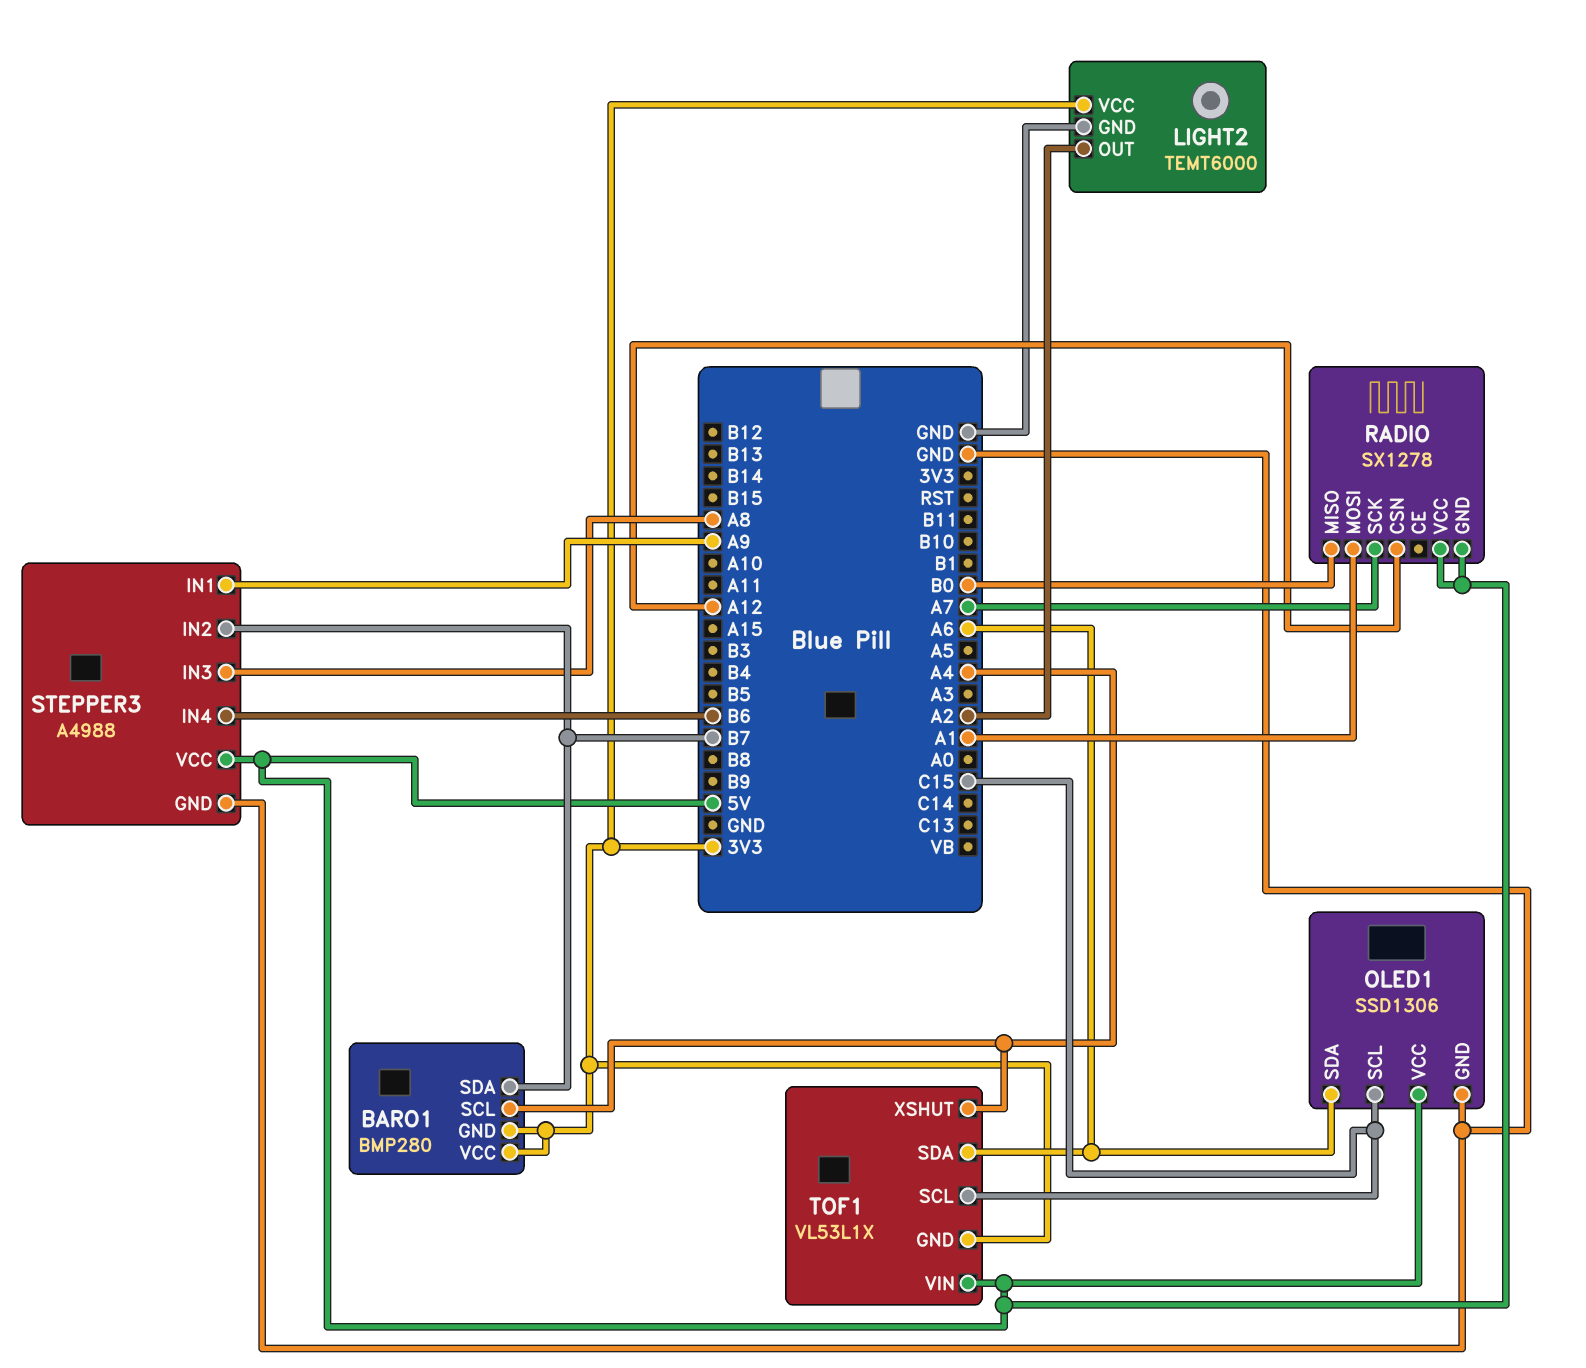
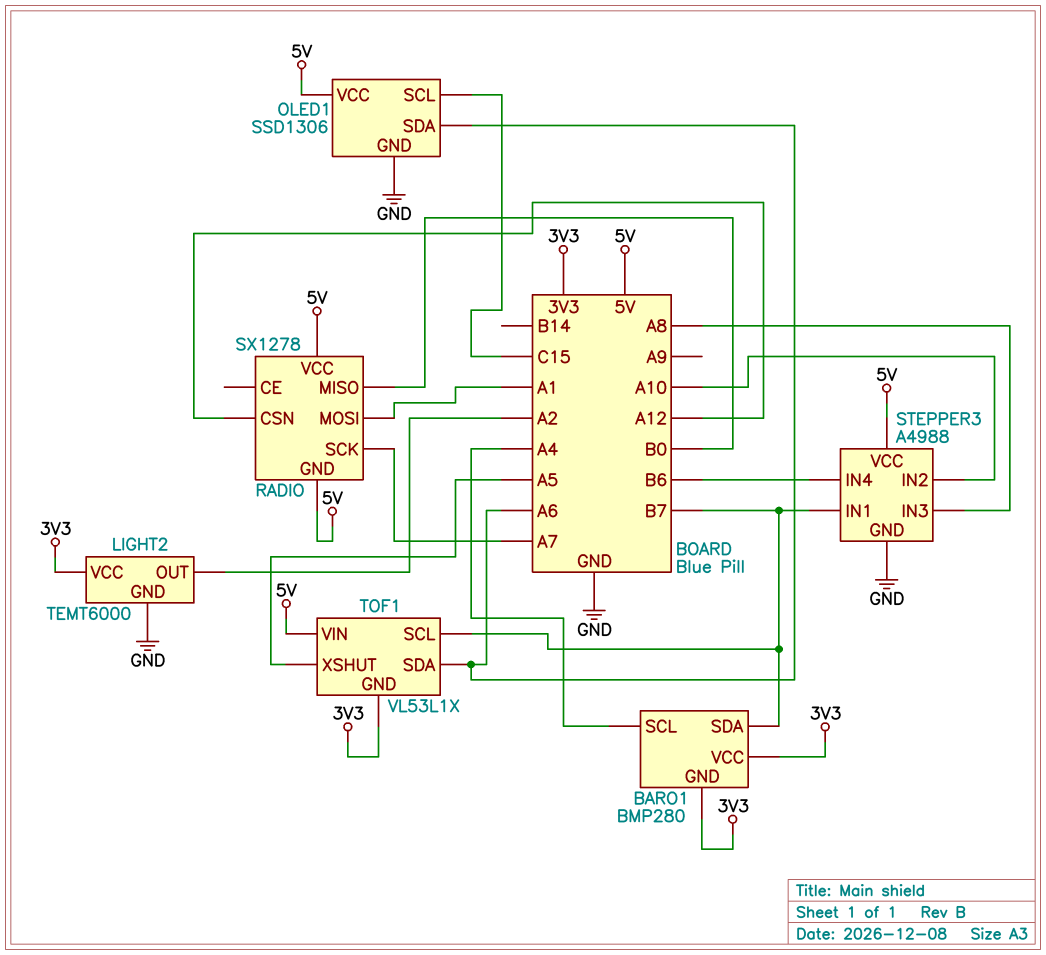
STEPPER3 pin IN1: A9 -> B7
STEPPER3 pin IN2: B7 -> A10
TOF1 pin SCL: C15 -> B7
TOF1 pin XSHUT: A4 -> A5

